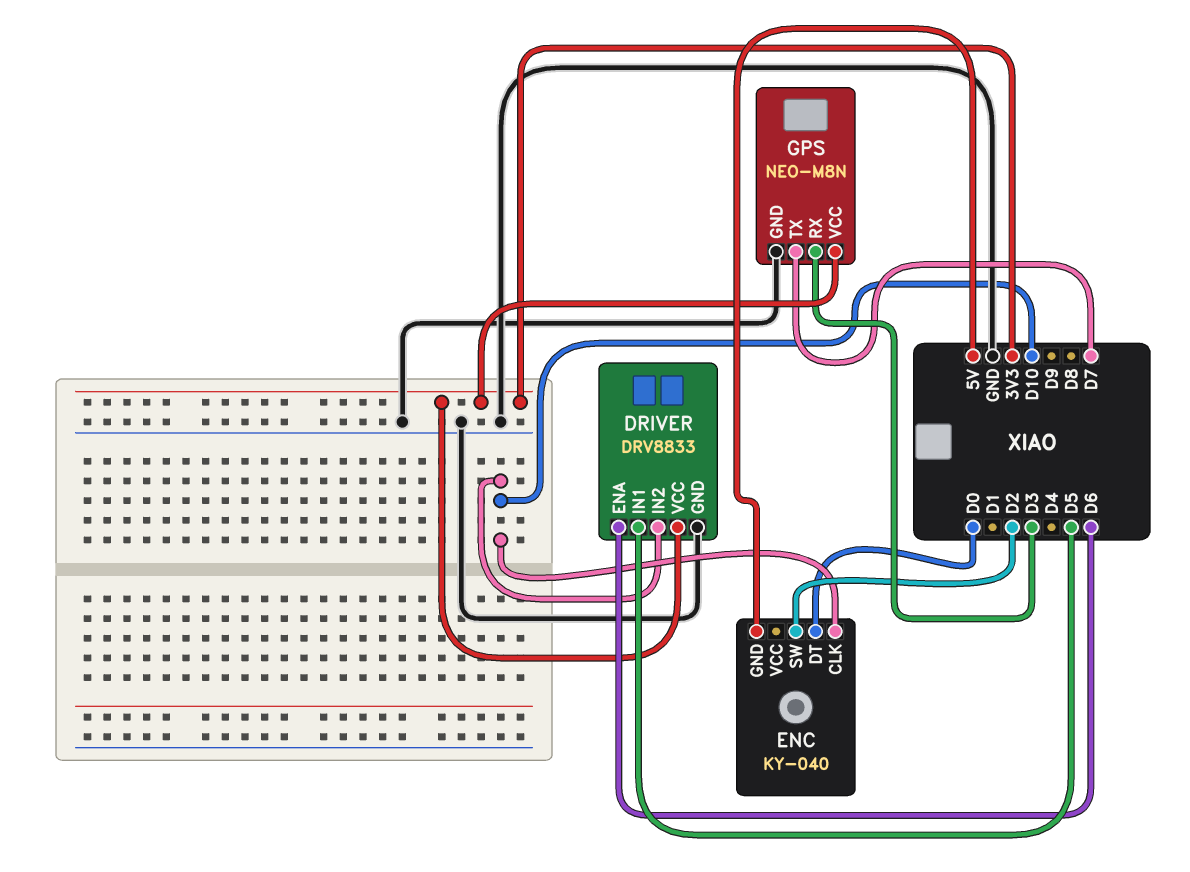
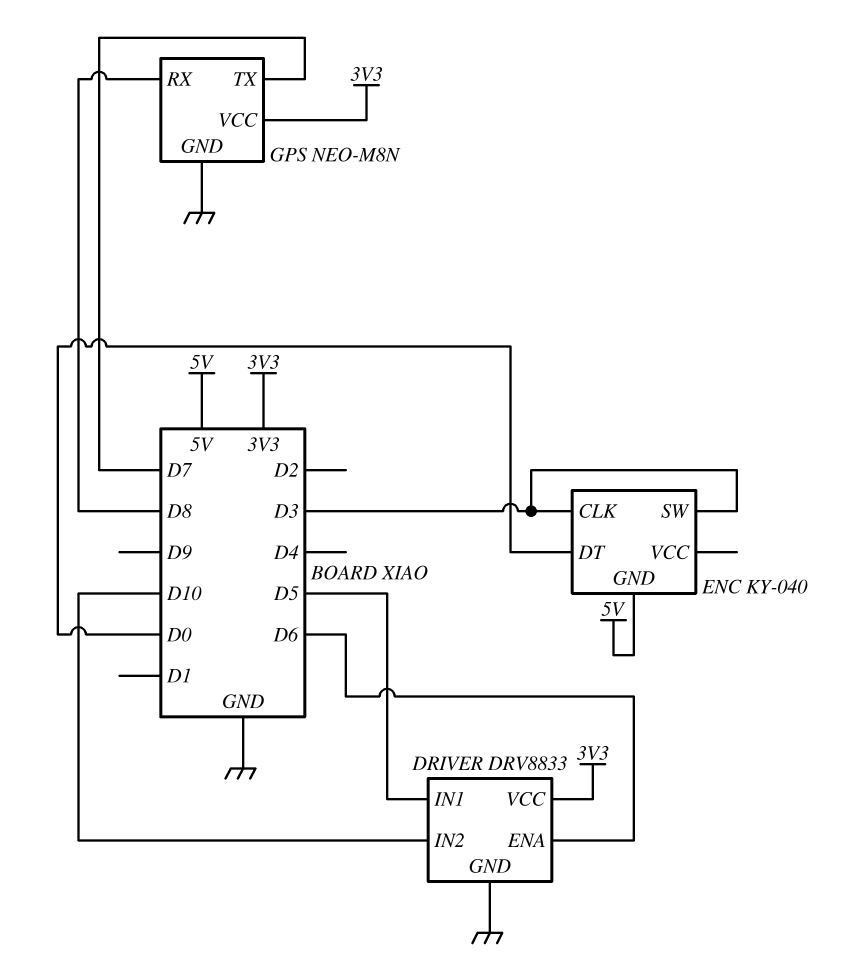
ENC pin CLK: D10 -> D3
ENC pin SW: D2 -> D3
GPS pin RX: D3 -> D8

